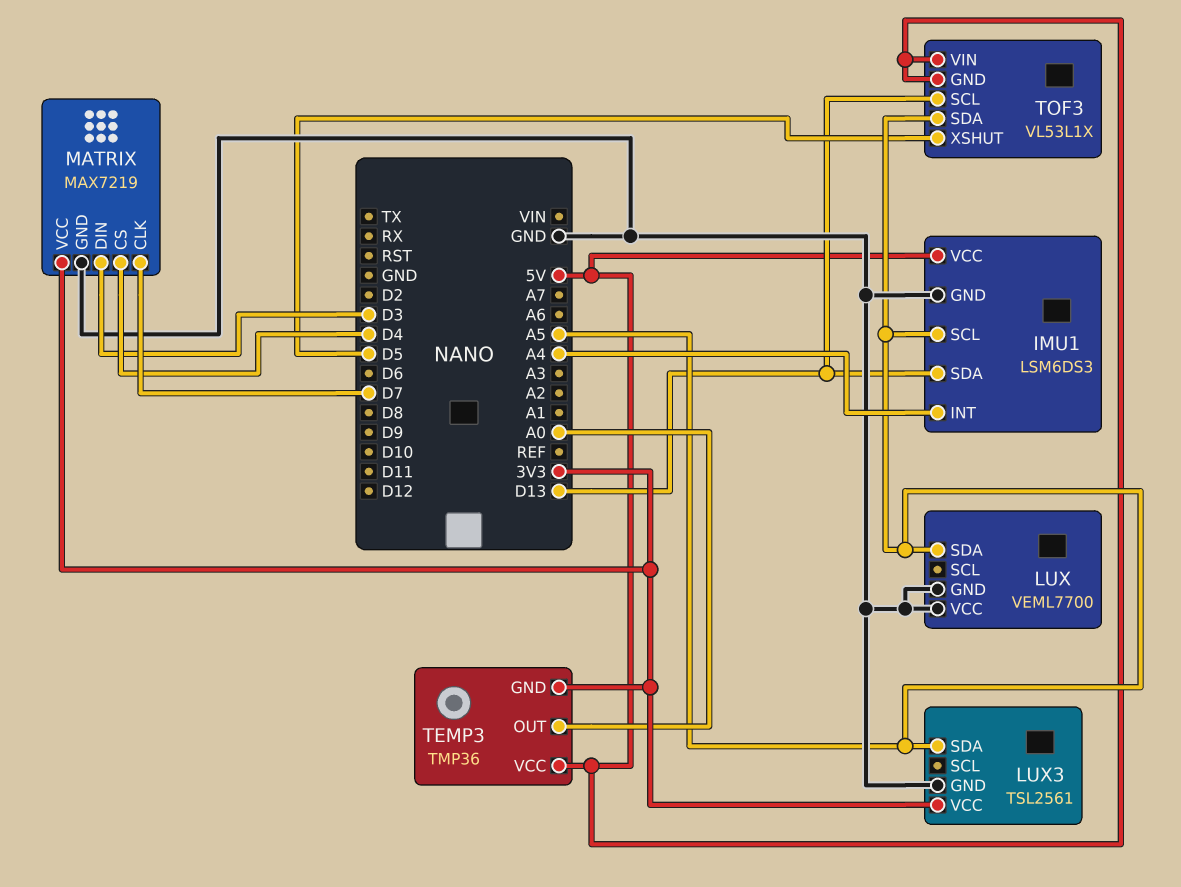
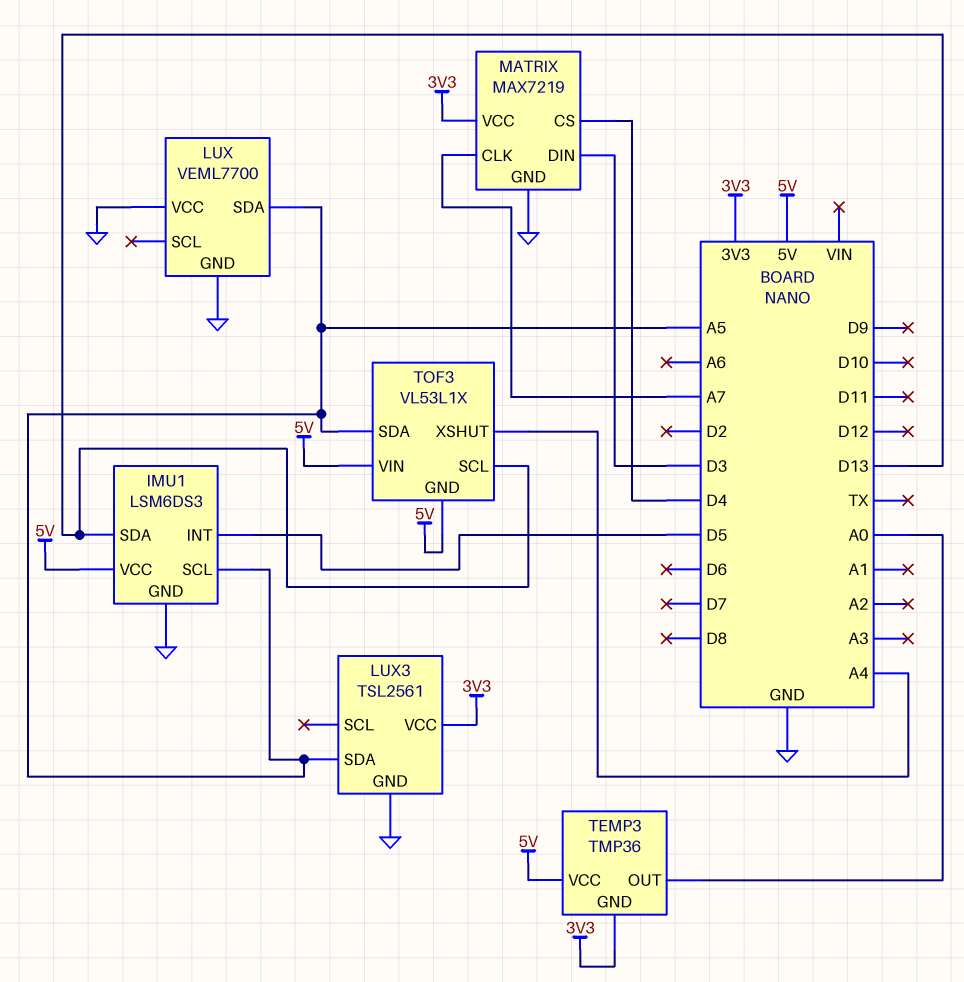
IMU1 pin INT: A4 -> D5
MATRIX pin CLK: D7 -> A7
TOF3 pin XSHUT: D5 -> A4

